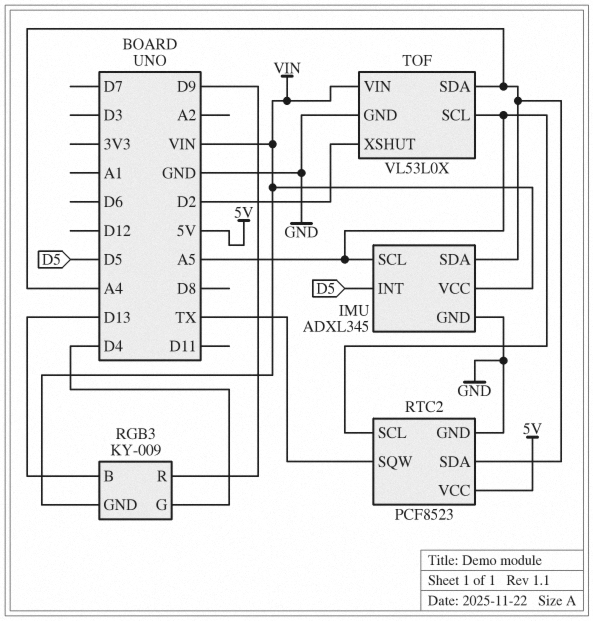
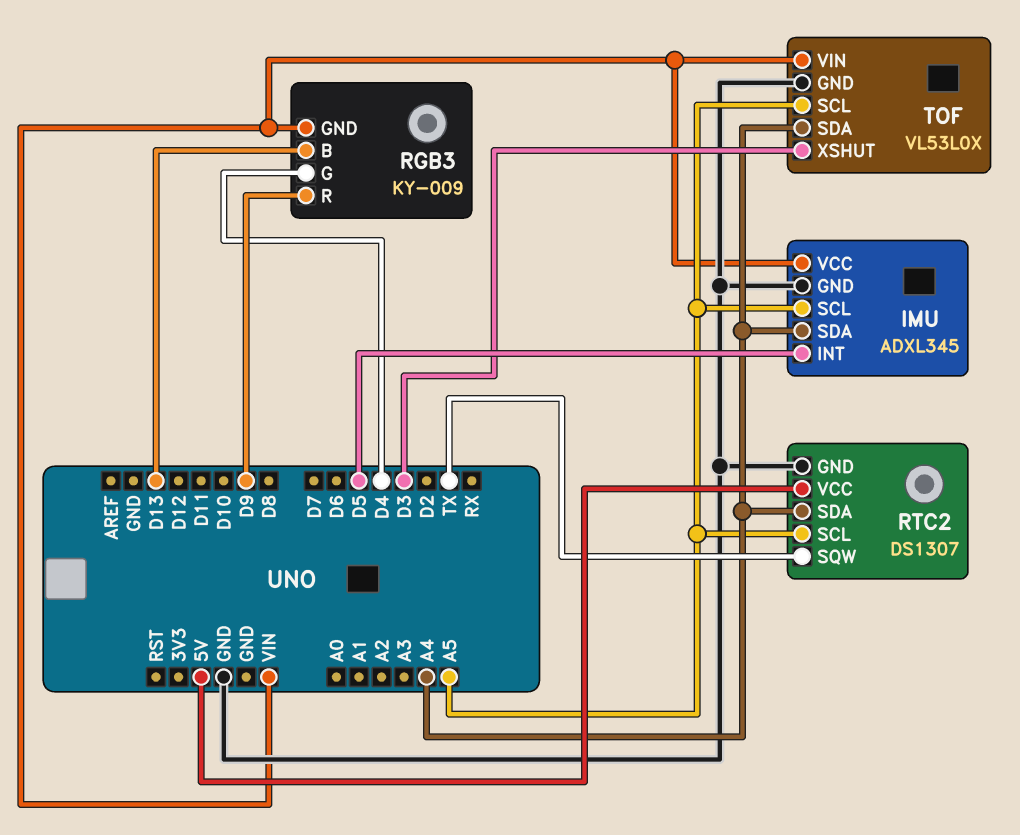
RTC2: PCF8523 -> DS1307
TOF pin XSHUT: D2 -> D3

